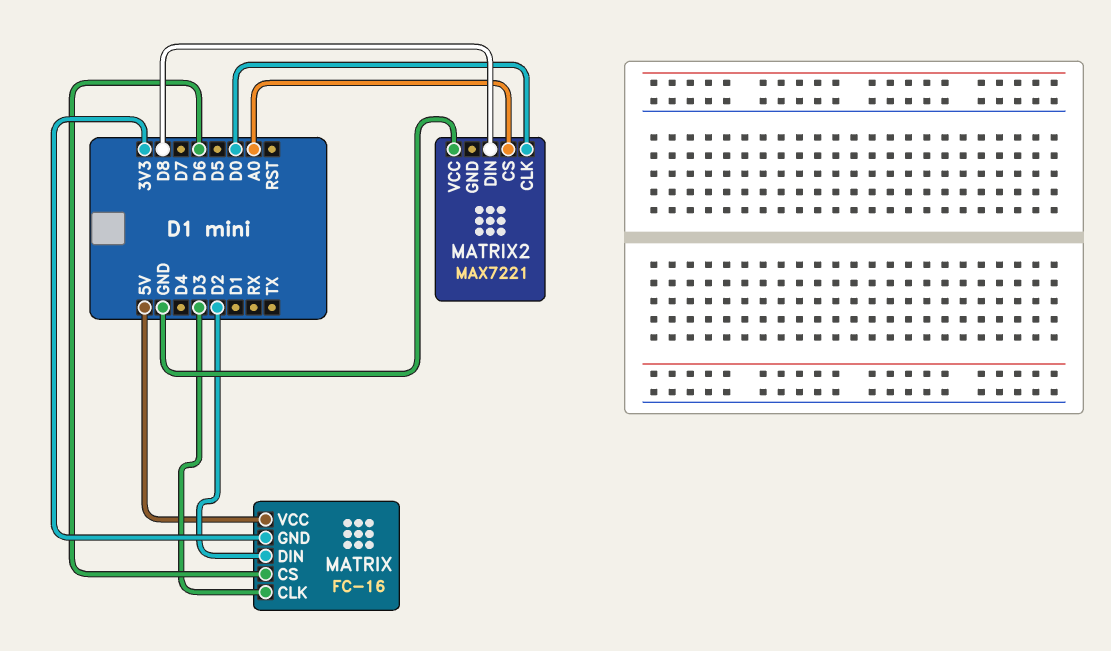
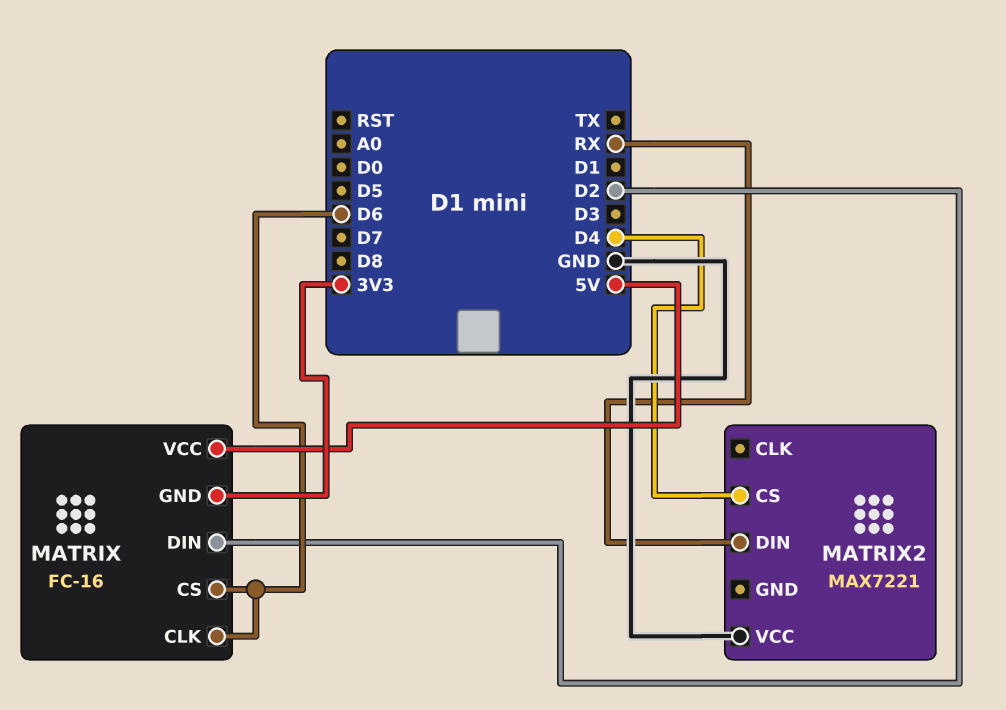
MATRIX pin CLK: D3 -> D6
MATRIX2 pin CLK: D0 -> none
MATRIX2 pin CS: A0 -> D4
MATRIX2 pin DIN: D8 -> RX

